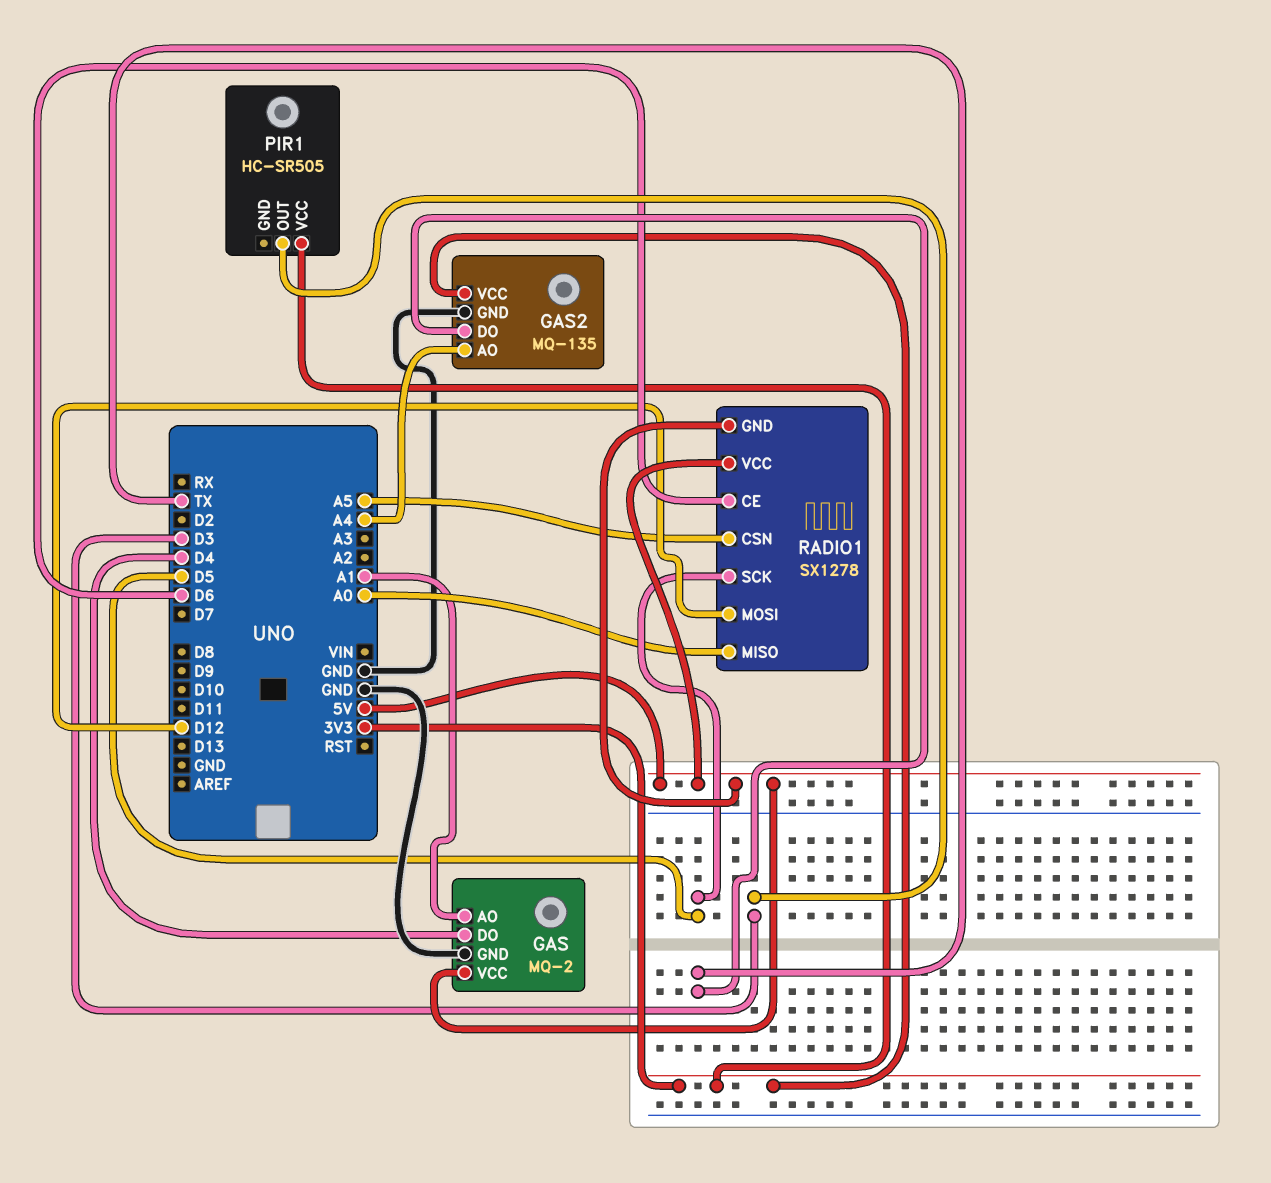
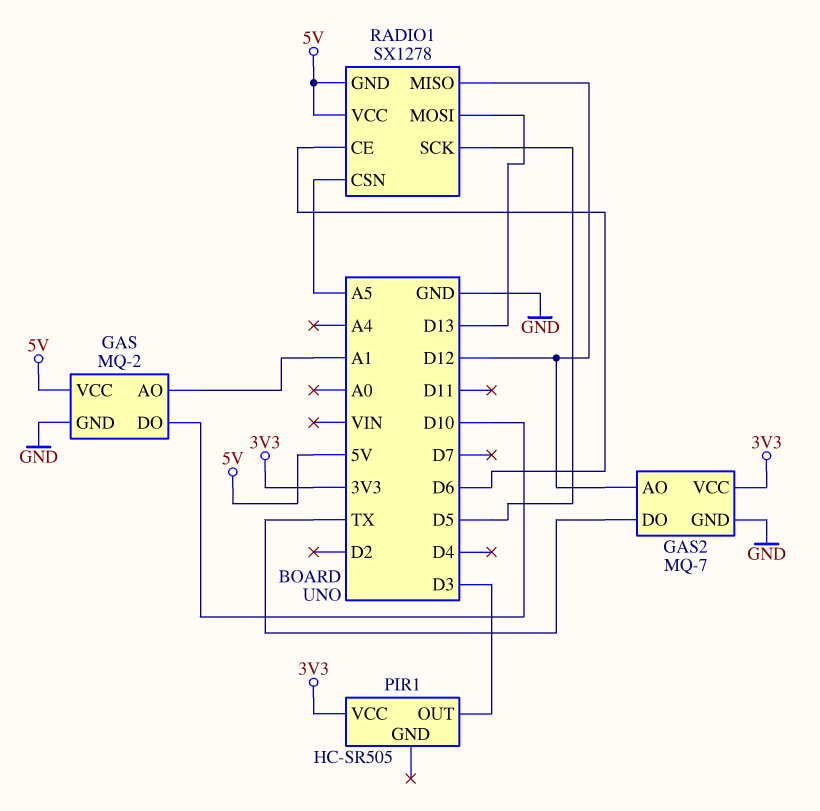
GAS pin DO: D4 -> D10
GAS2: MQ-135 -> MQ-7
GAS2 pin AO: A4 -> D12
RADIO1 pin MISO: A0 -> D12
RADIO1 pin MOSI: D12 -> D13

